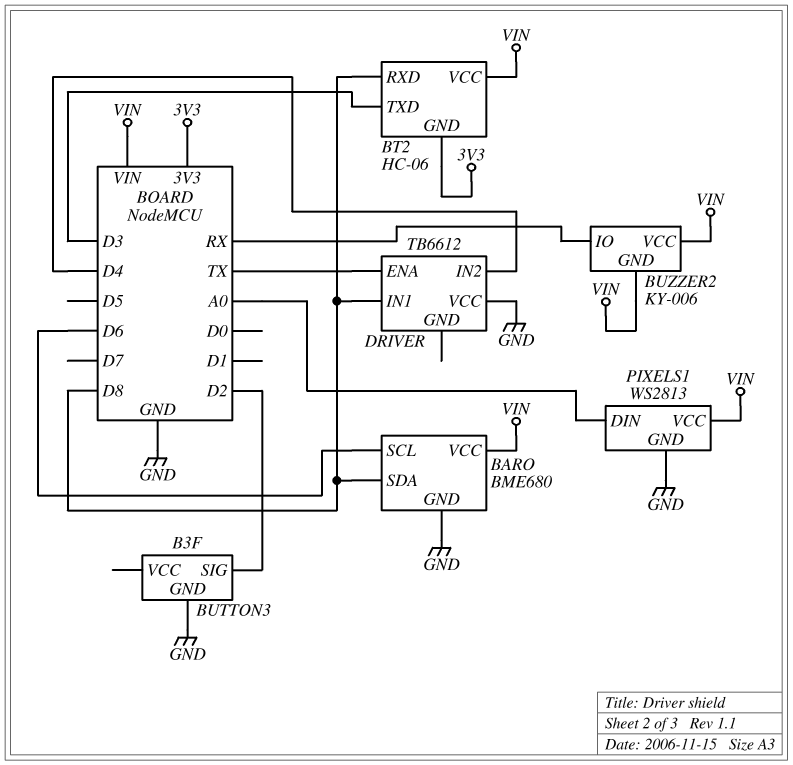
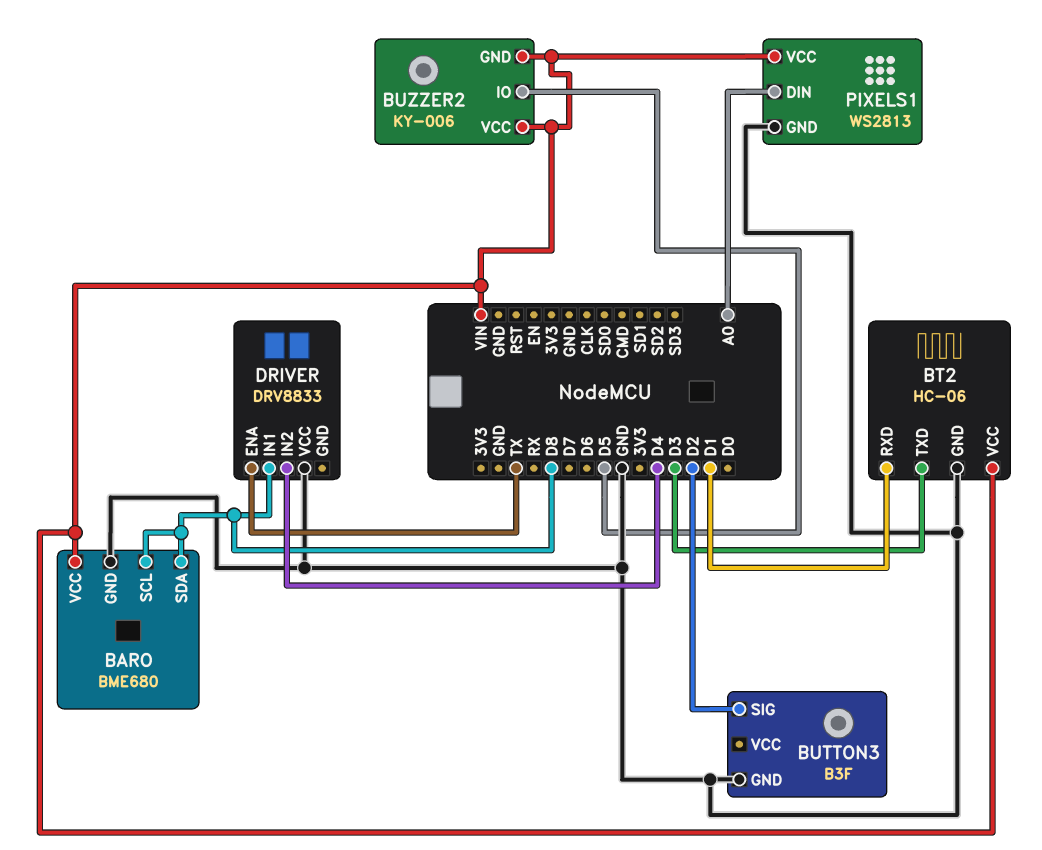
BARO pin SCL: D6 -> D8
BT2 pin GND: 3V3 -> GND
BT2 pin RXD: D8 -> D1
BUZZER2 pin IO: RX -> D5
DRIVER: TB6612 -> DRV8833

